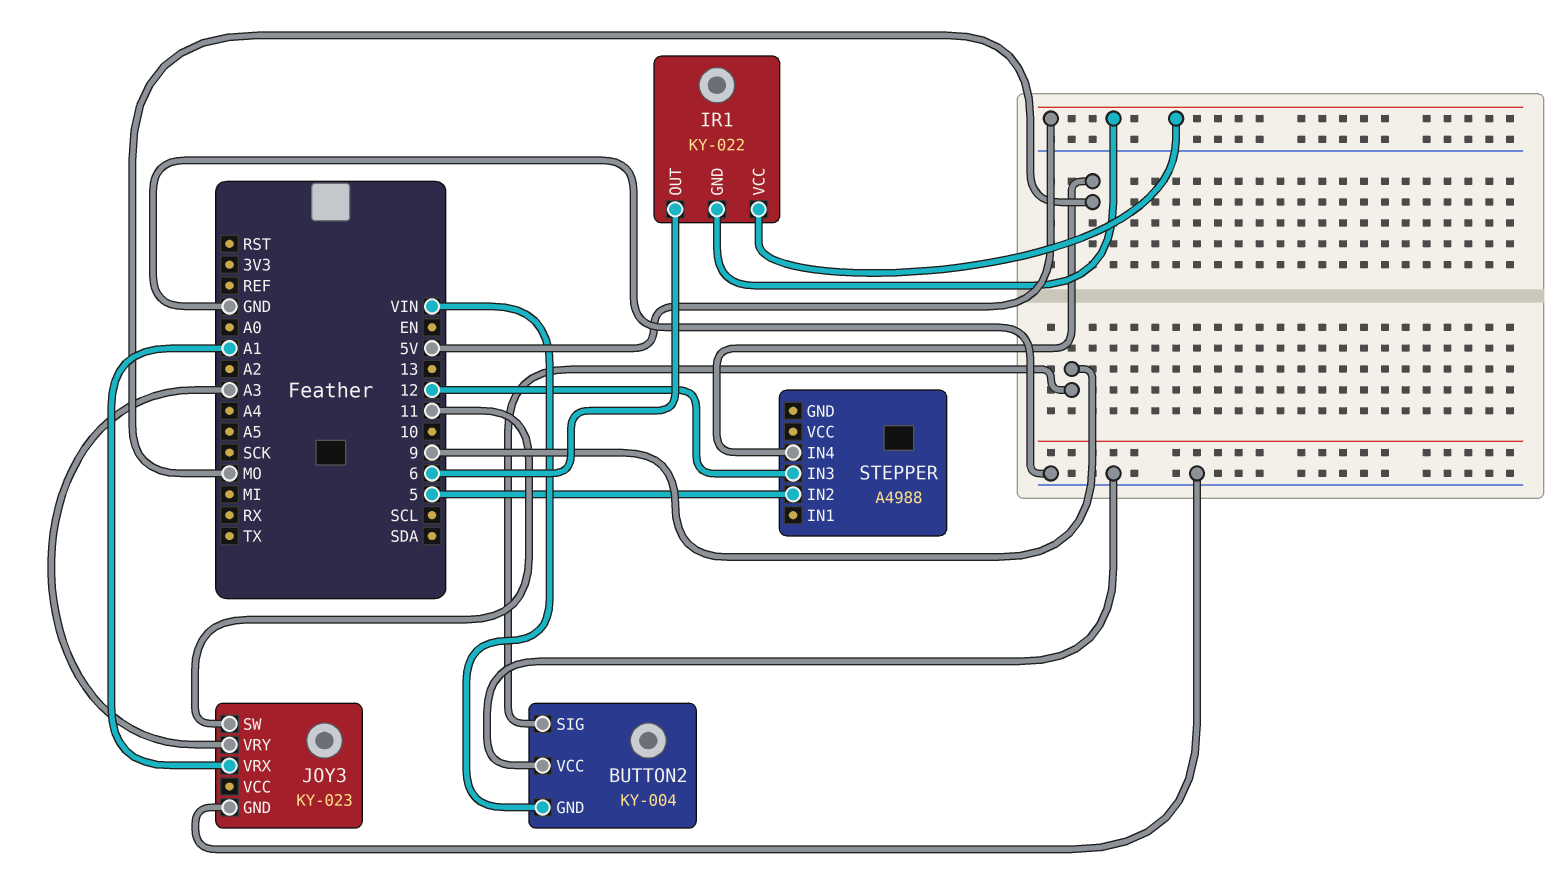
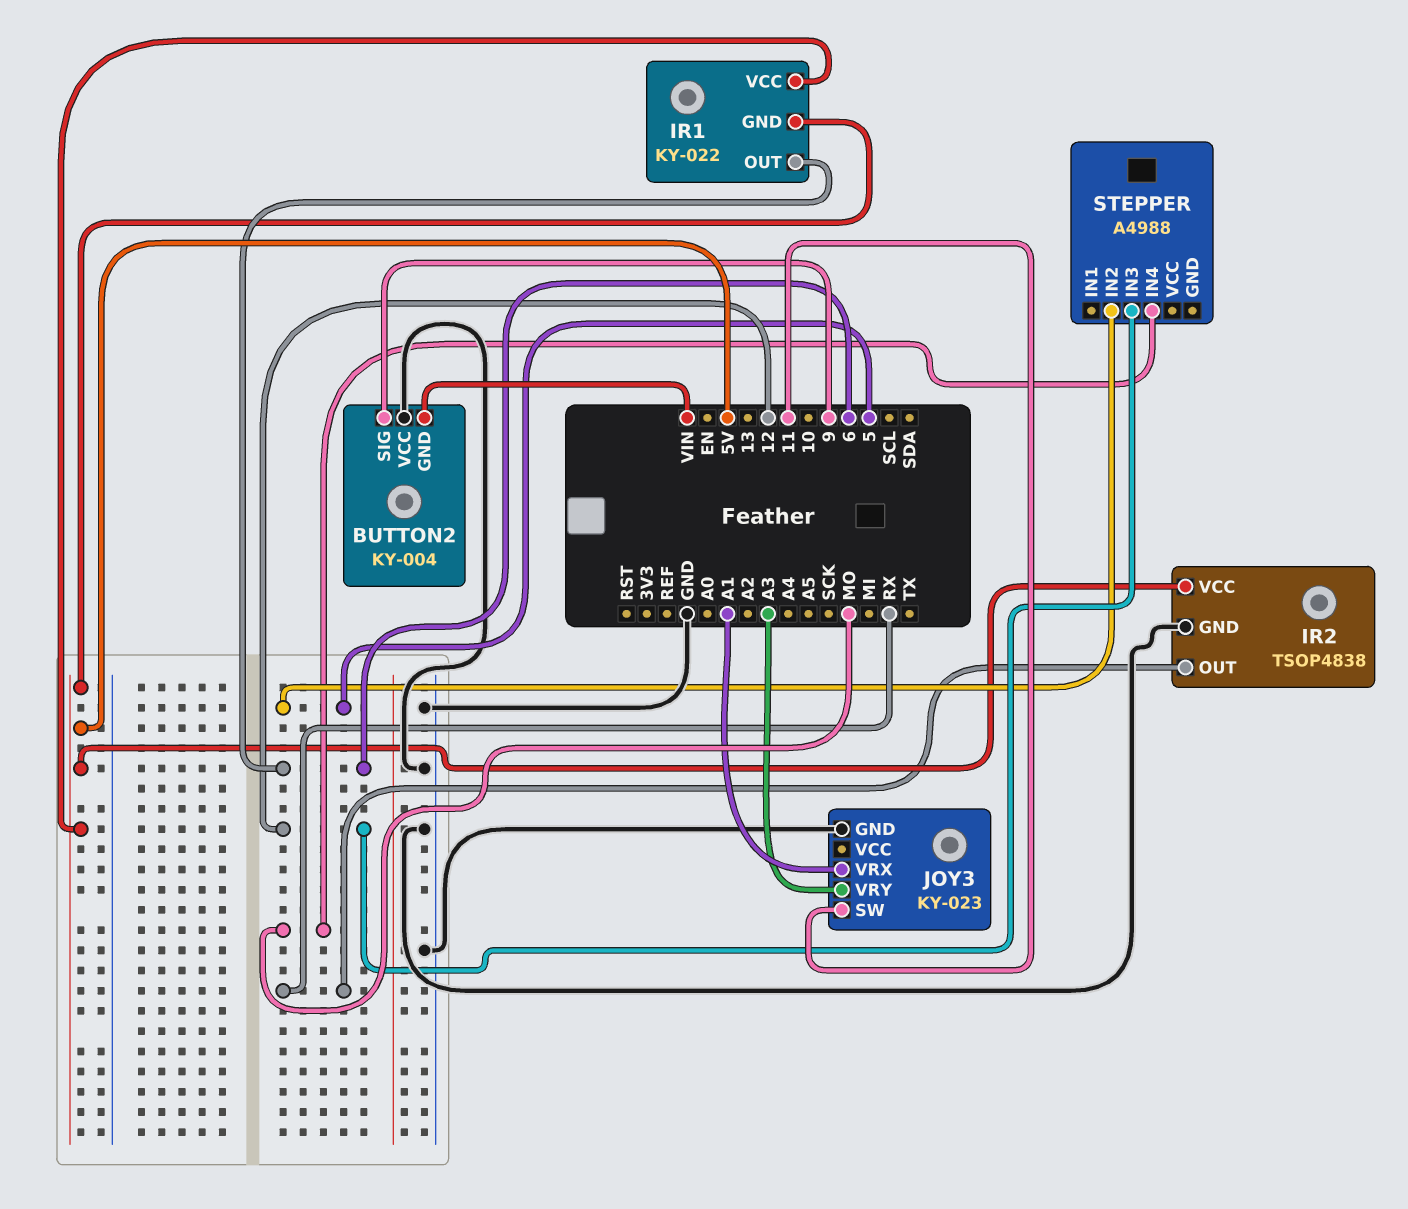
IR2: none -> TSOP4838
IR2 pin GND: none -> GND
IR2 pin OUT: none -> RX
IR2 pin VCC: none -> 5V

